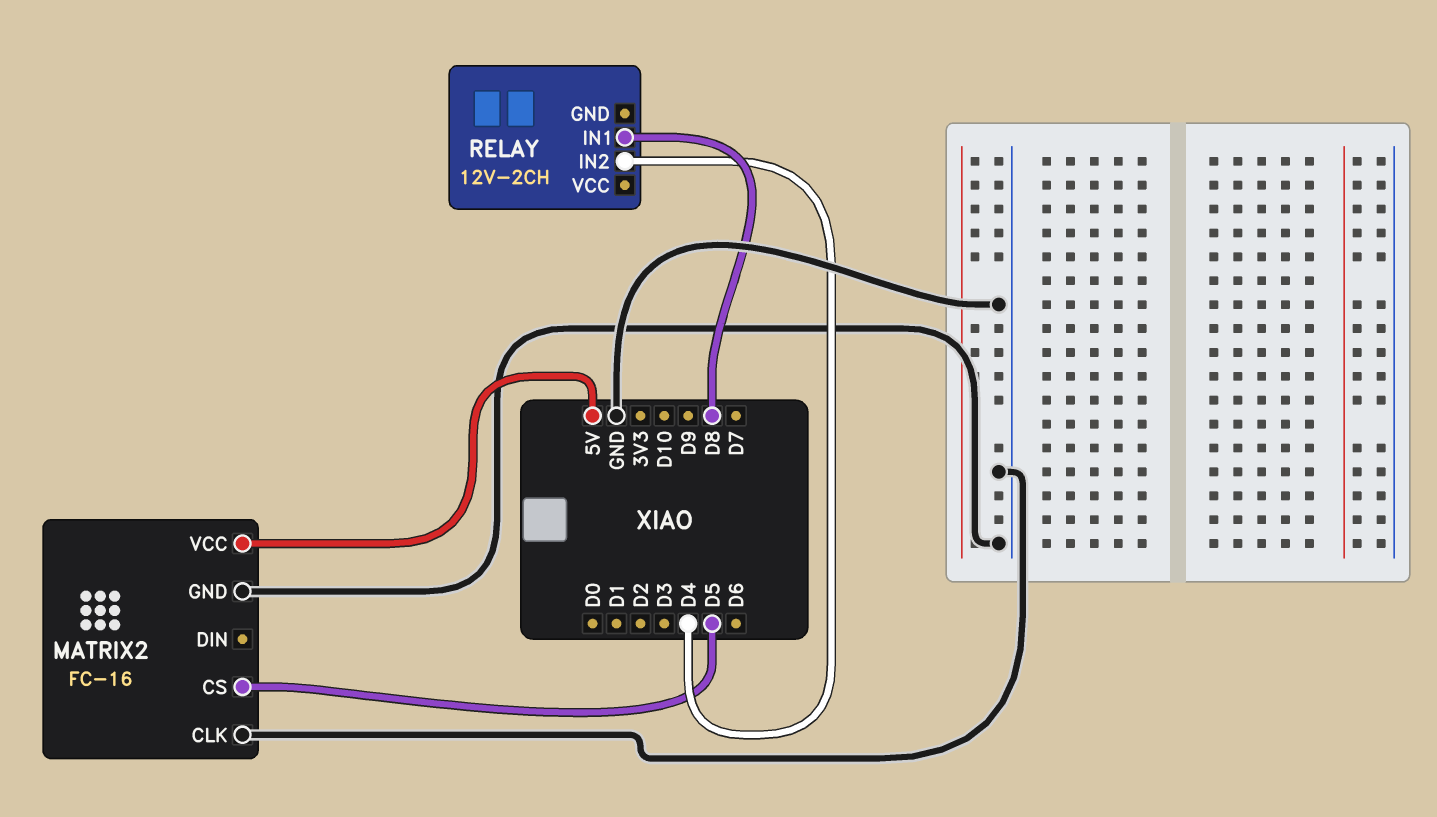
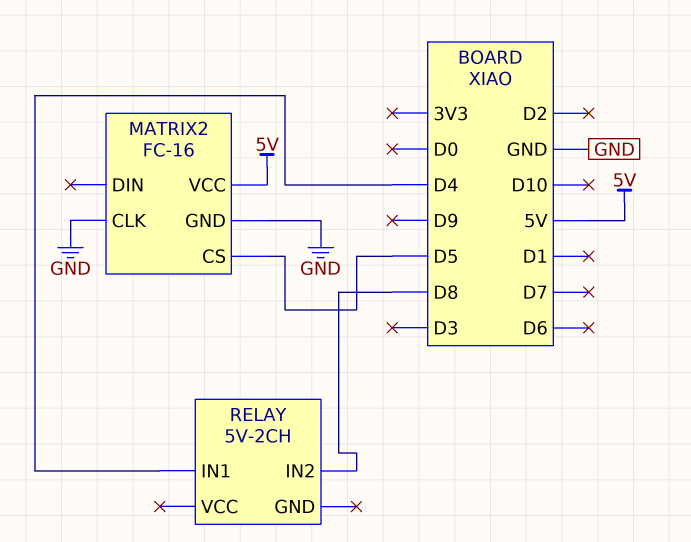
RELAY: 12V-2CH -> 5V-2CH
RELAY pin IN1: D8 -> D4
RELAY pin IN2: D4 -> D8

